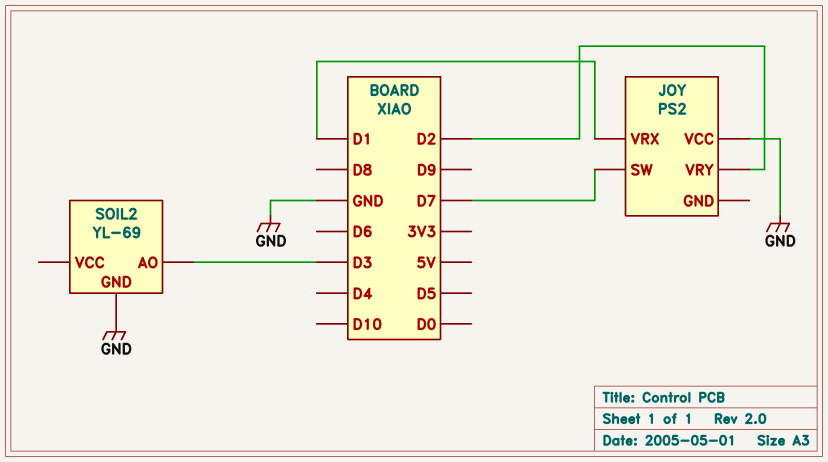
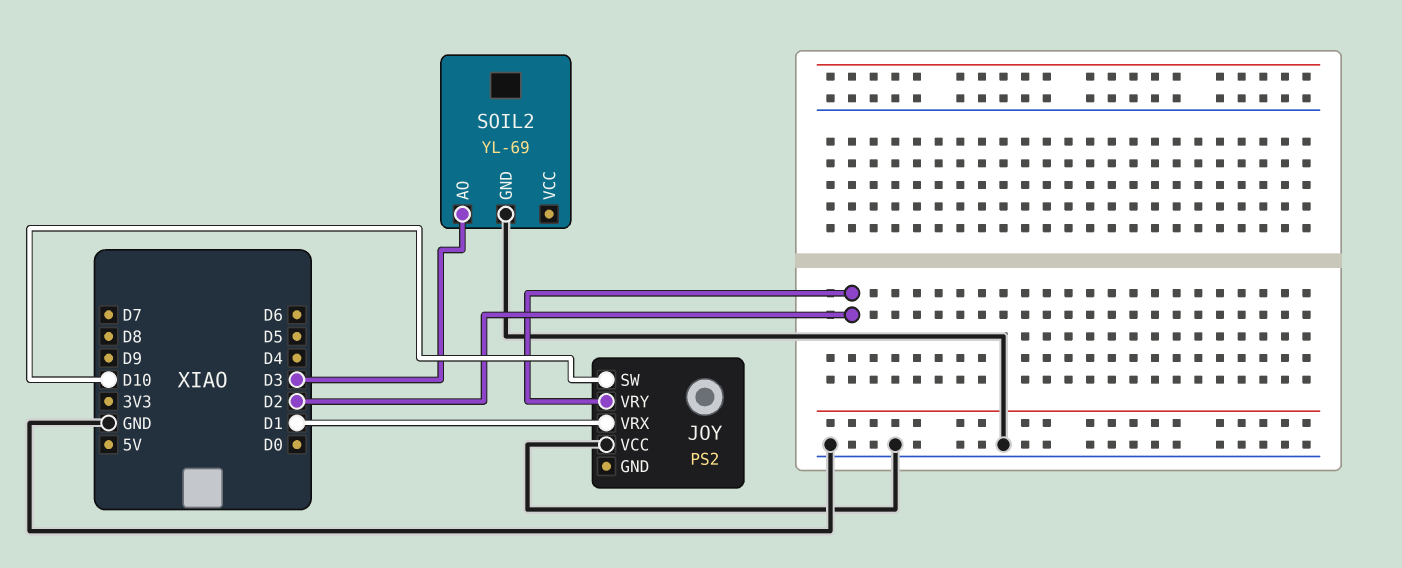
JOY pin SW: D7 -> D10

